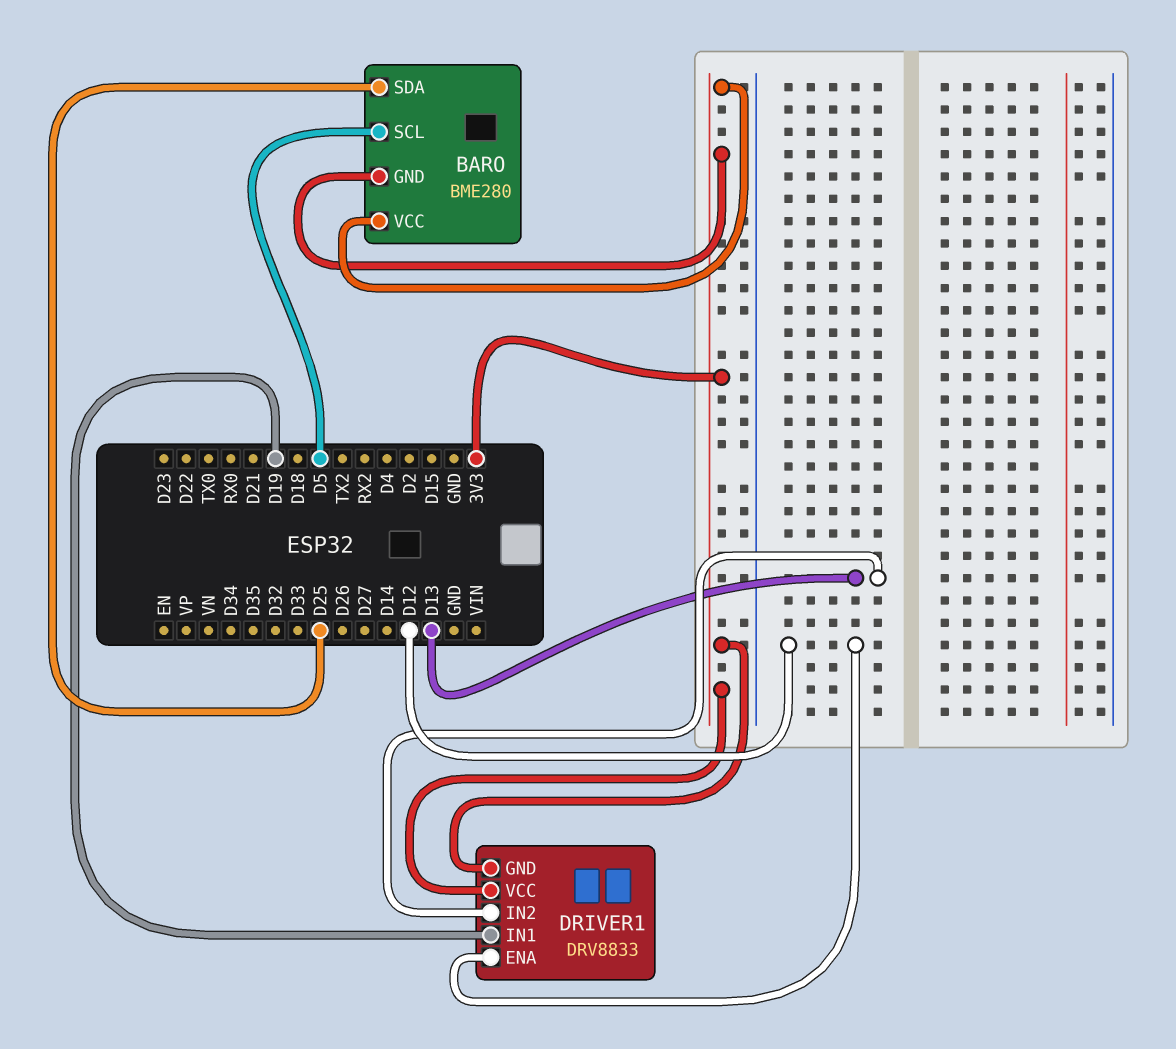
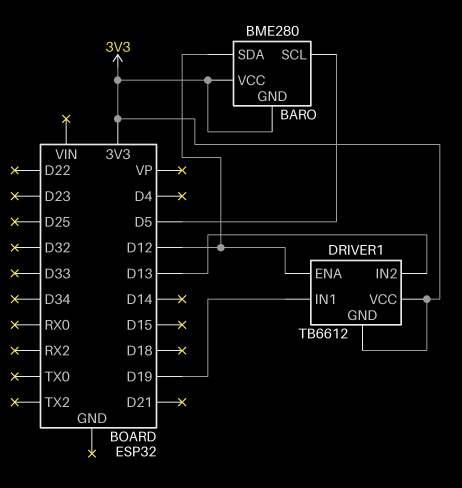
BARO pin SDA: D25 -> D12
DRIVER1: DRV8833 -> TB6612

